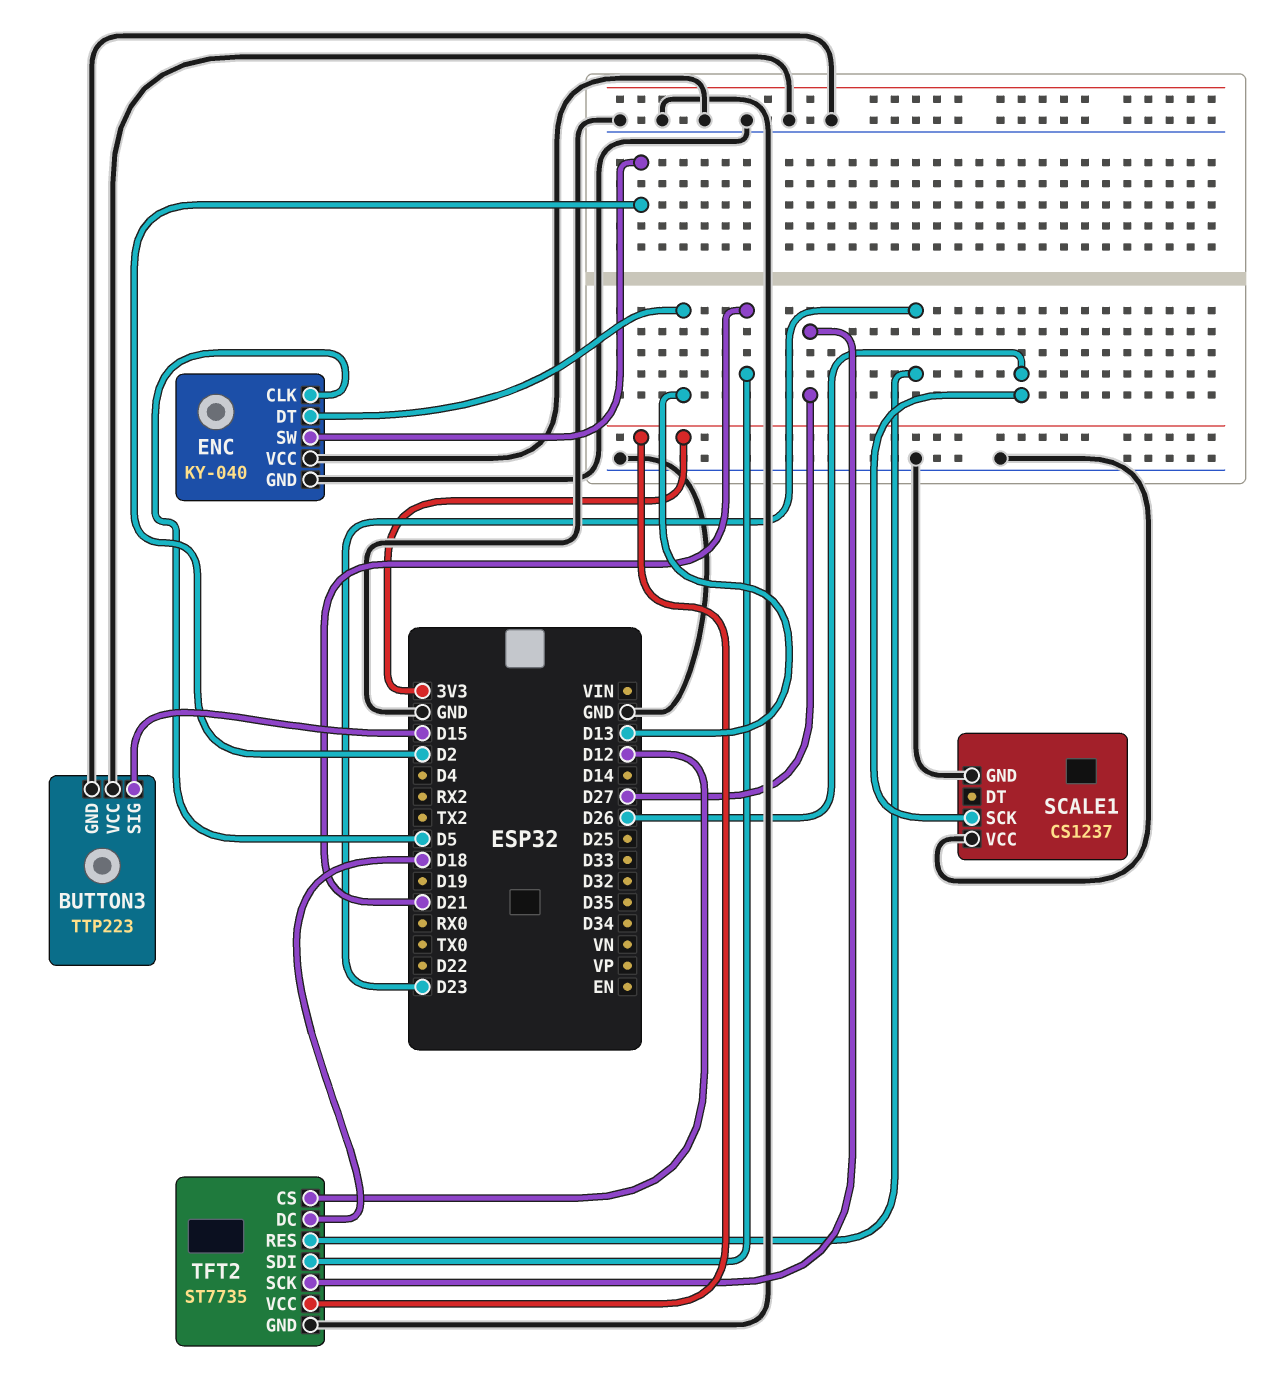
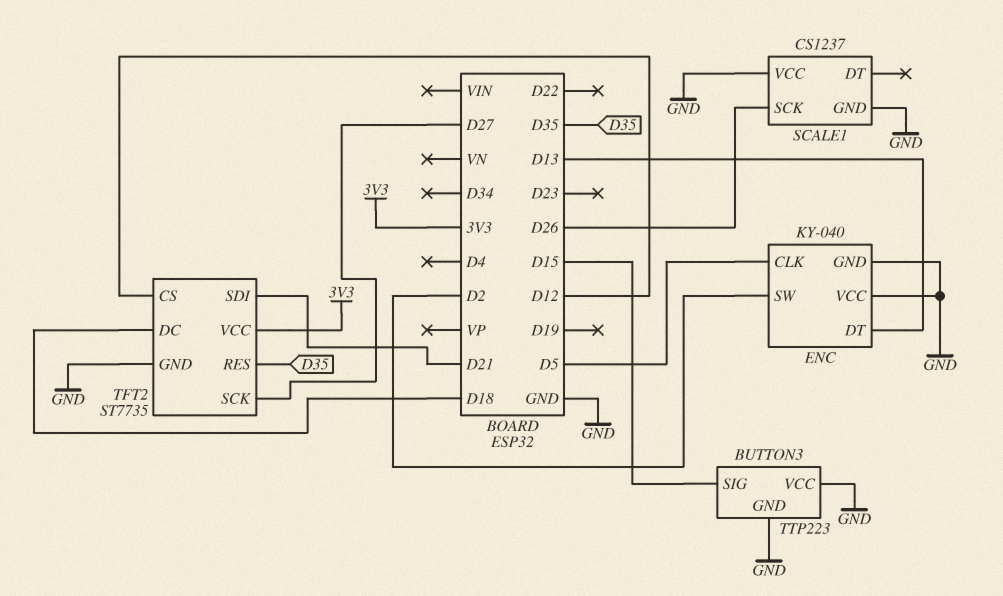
TFT2 pin RES: D23 -> D35

